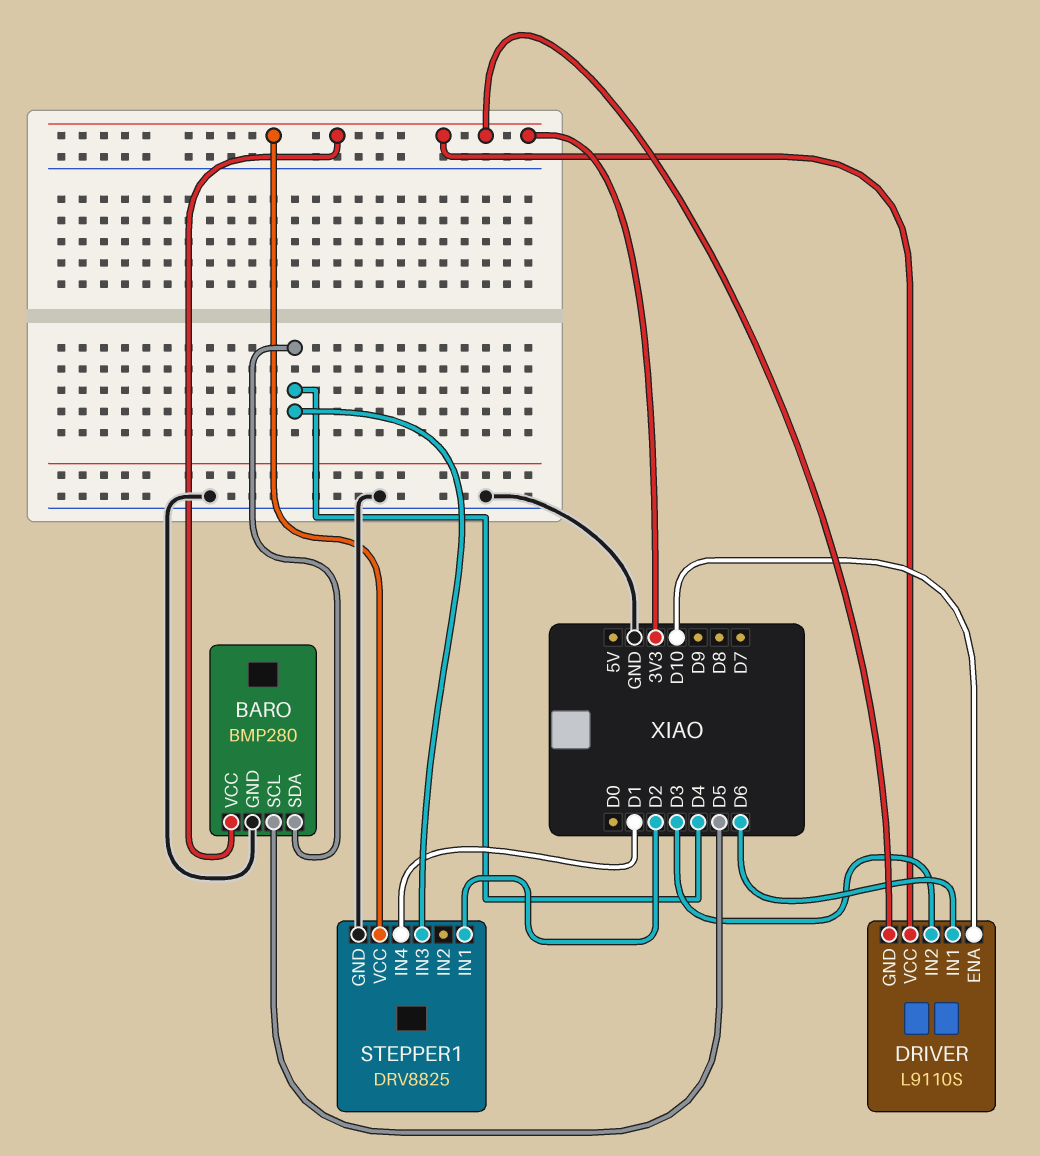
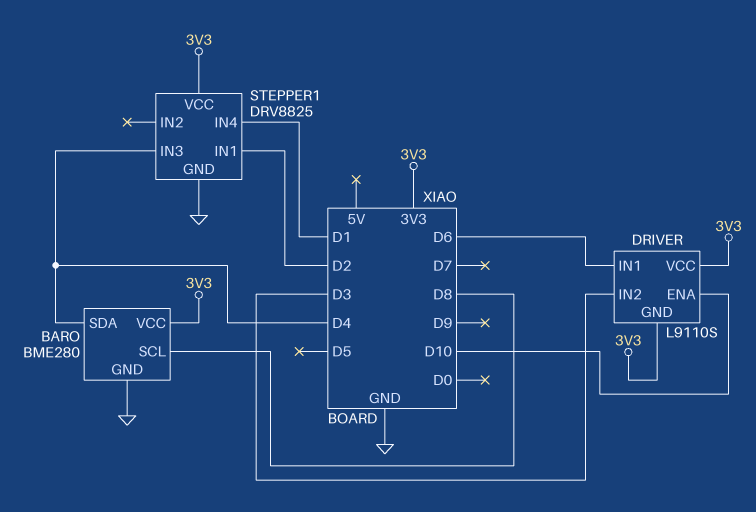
BARO: BMP280 -> BME280
BARO pin SCL: D5 -> D8

